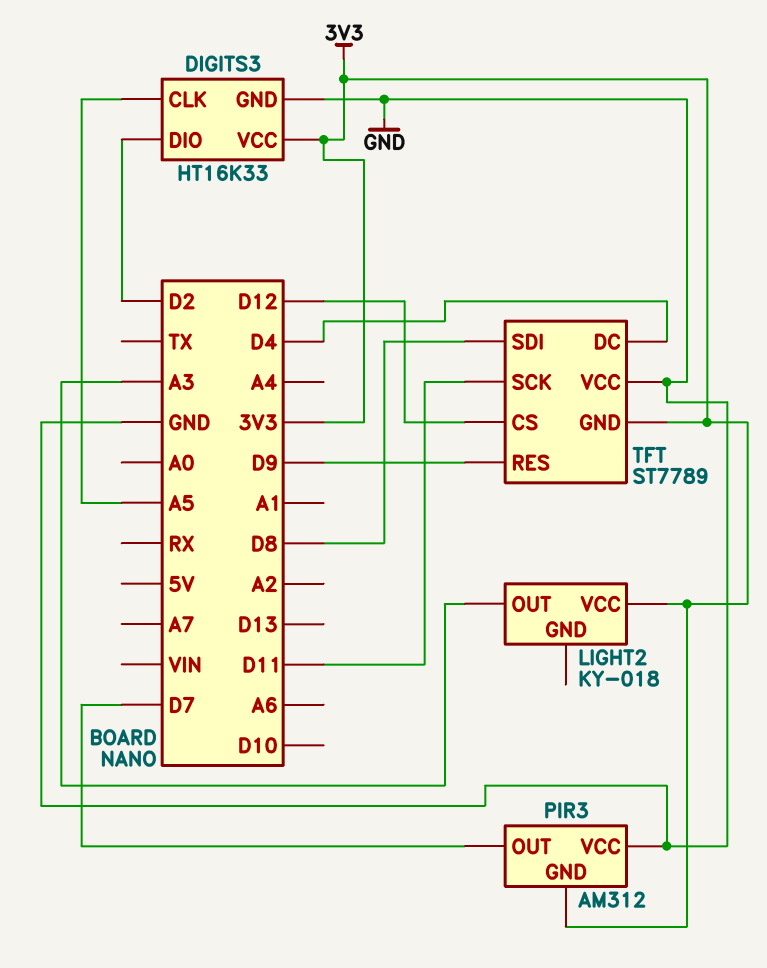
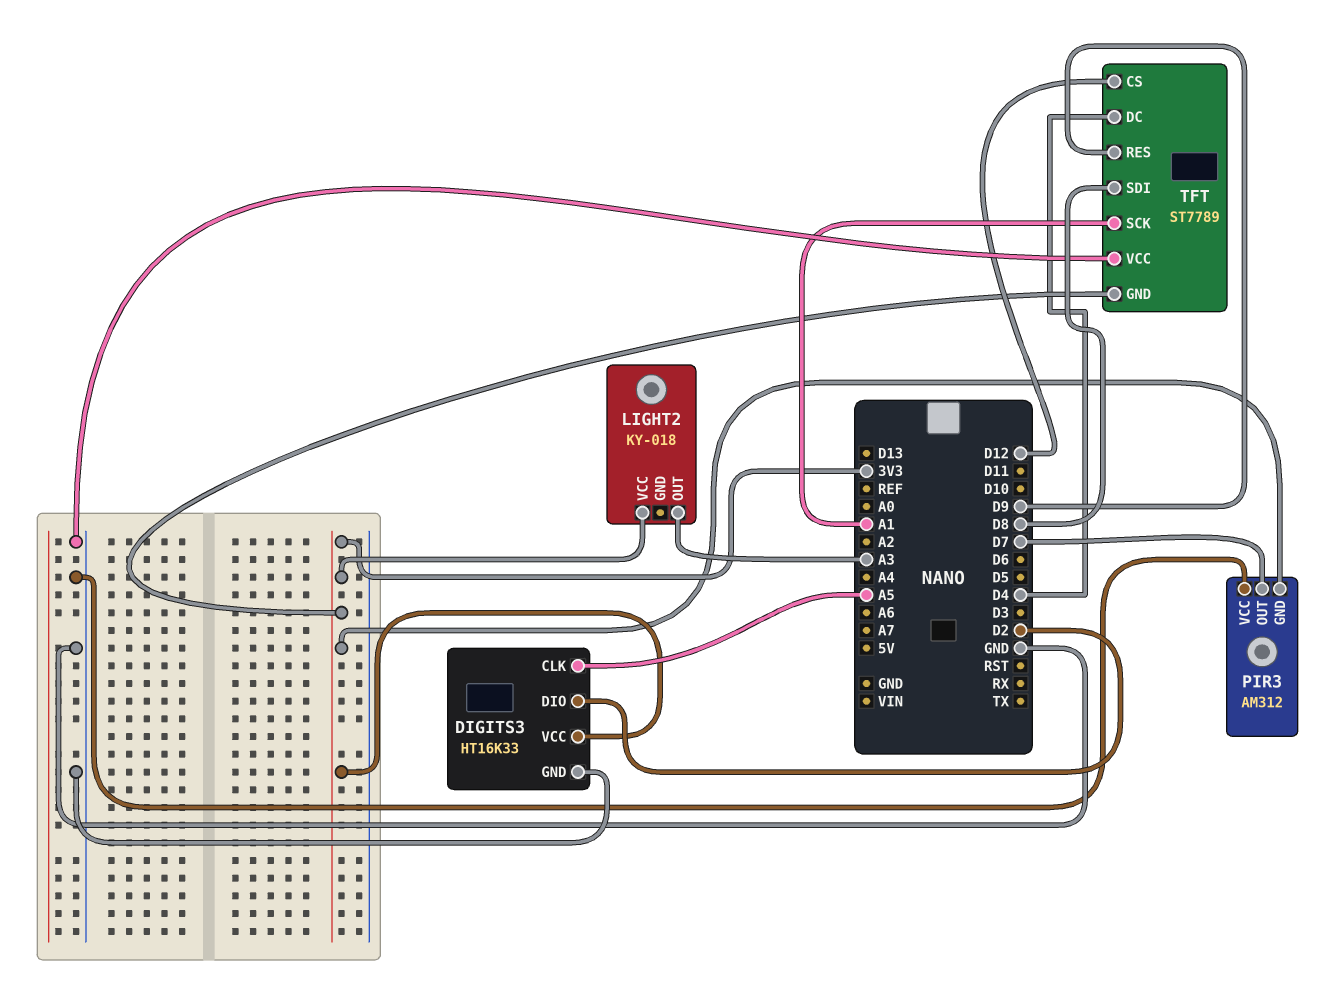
TFT pin SCK: D11 -> A1

